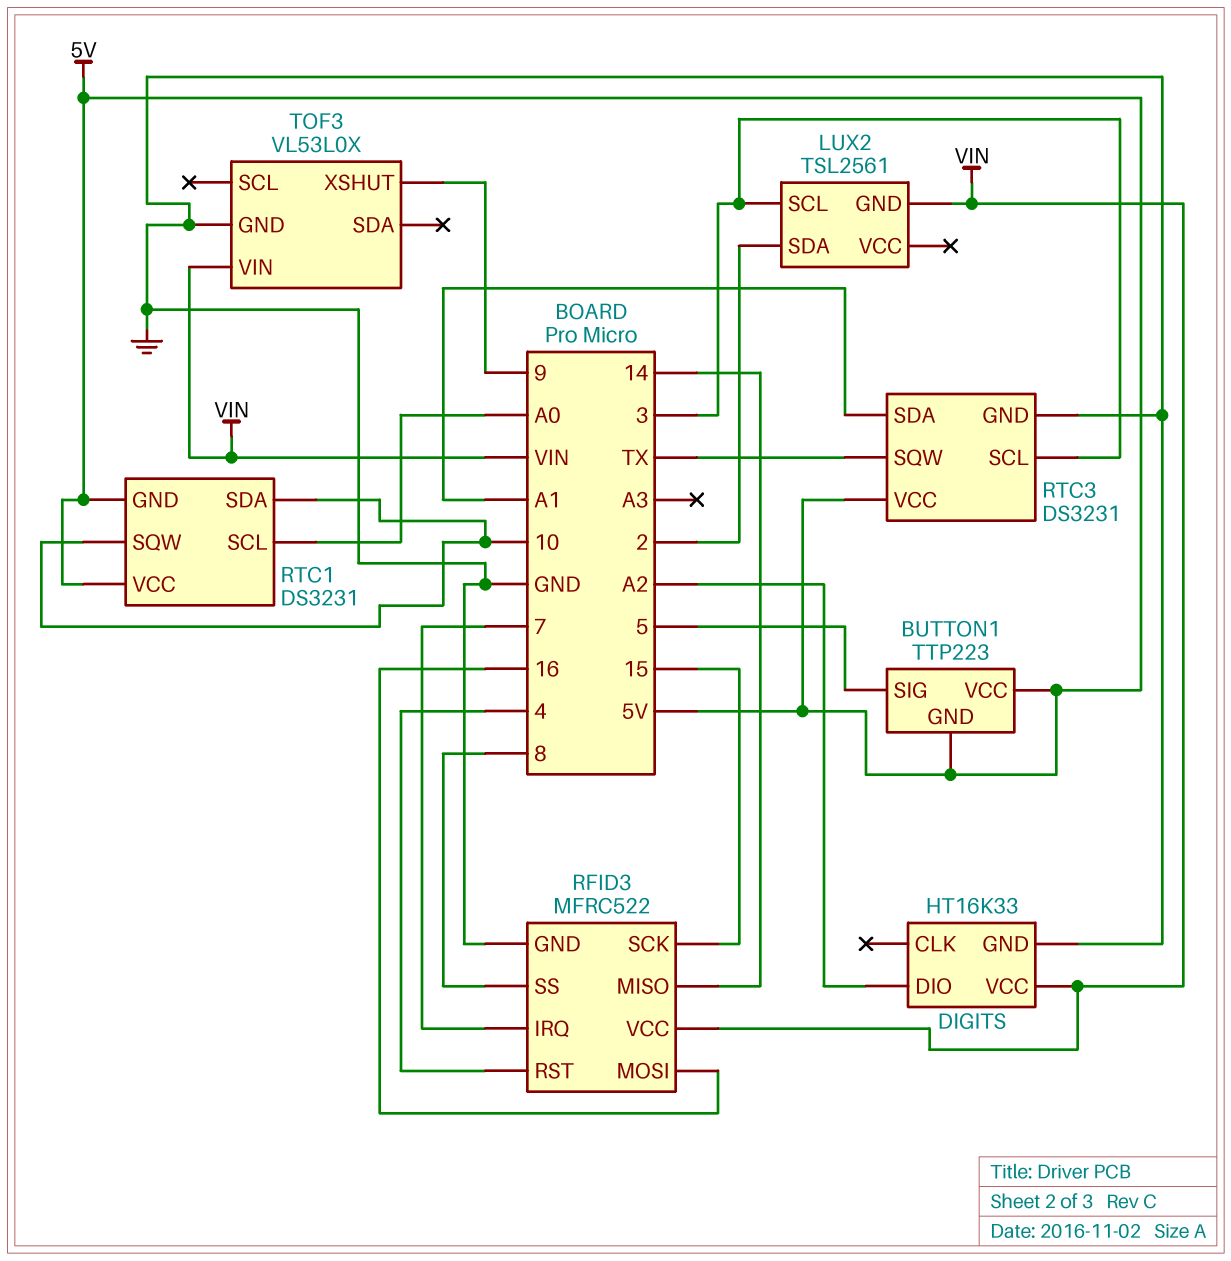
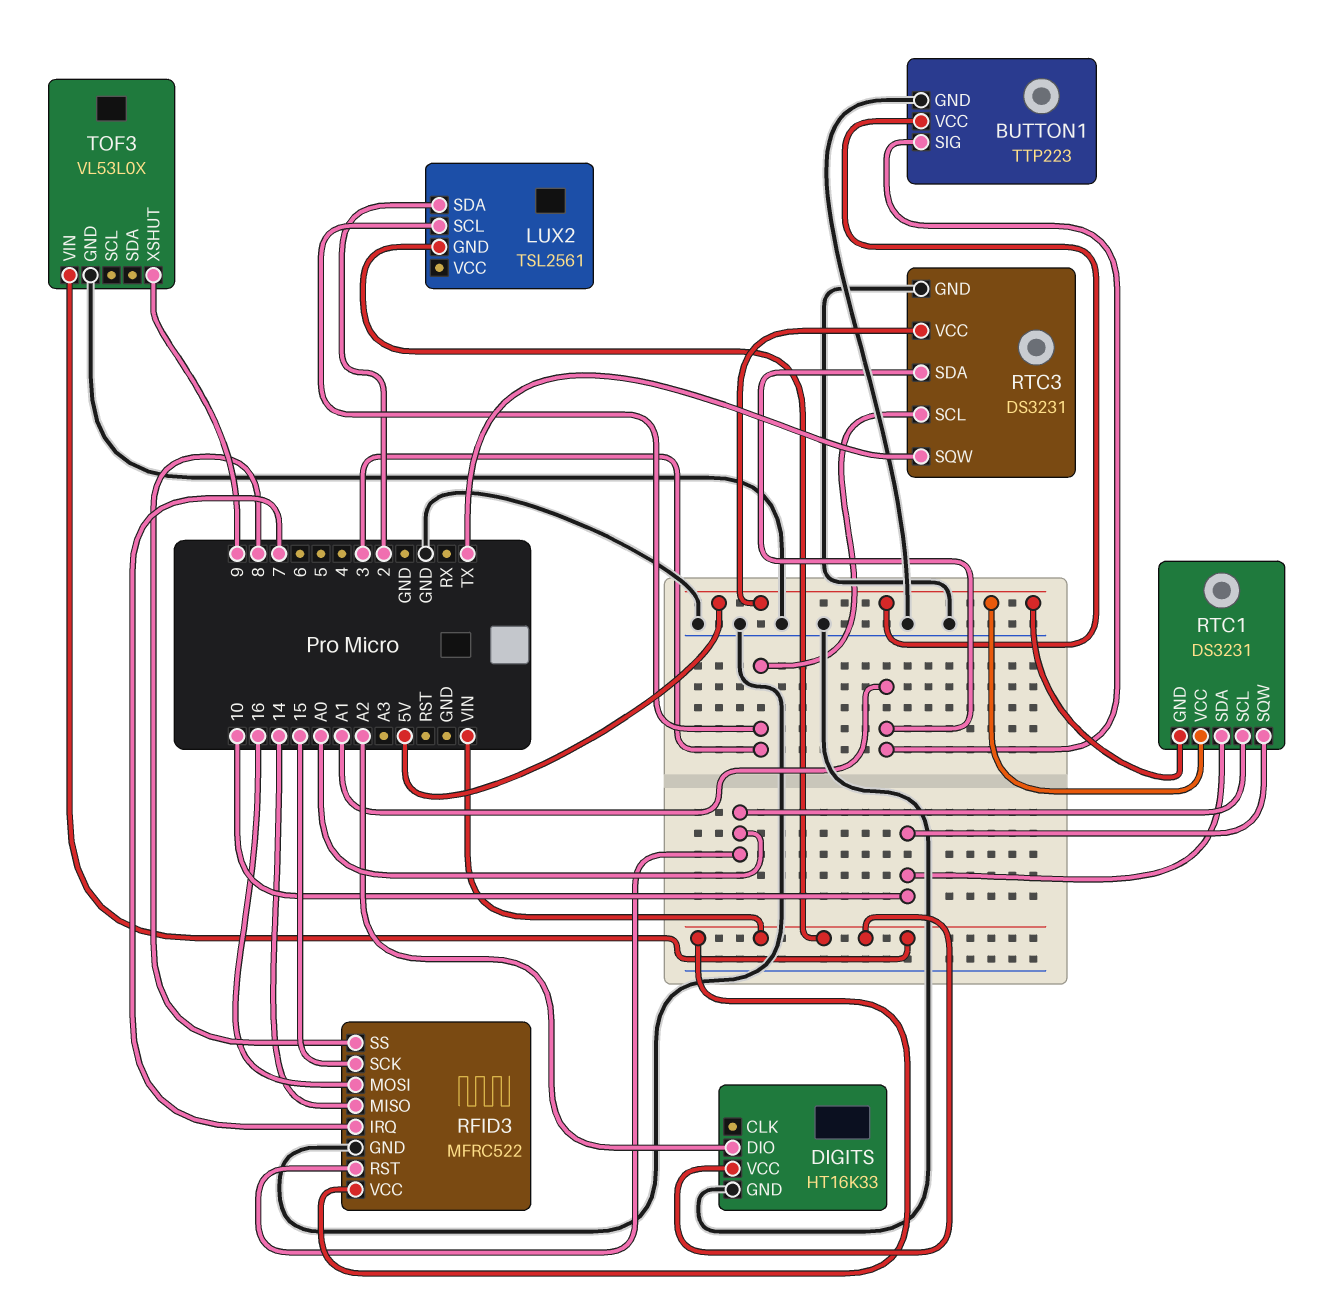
BUTTON1 pin GND: 5V -> GND
BUTTON1 pin SIG: 5 -> A1
RFID3 pin RST: 4 -> A0

